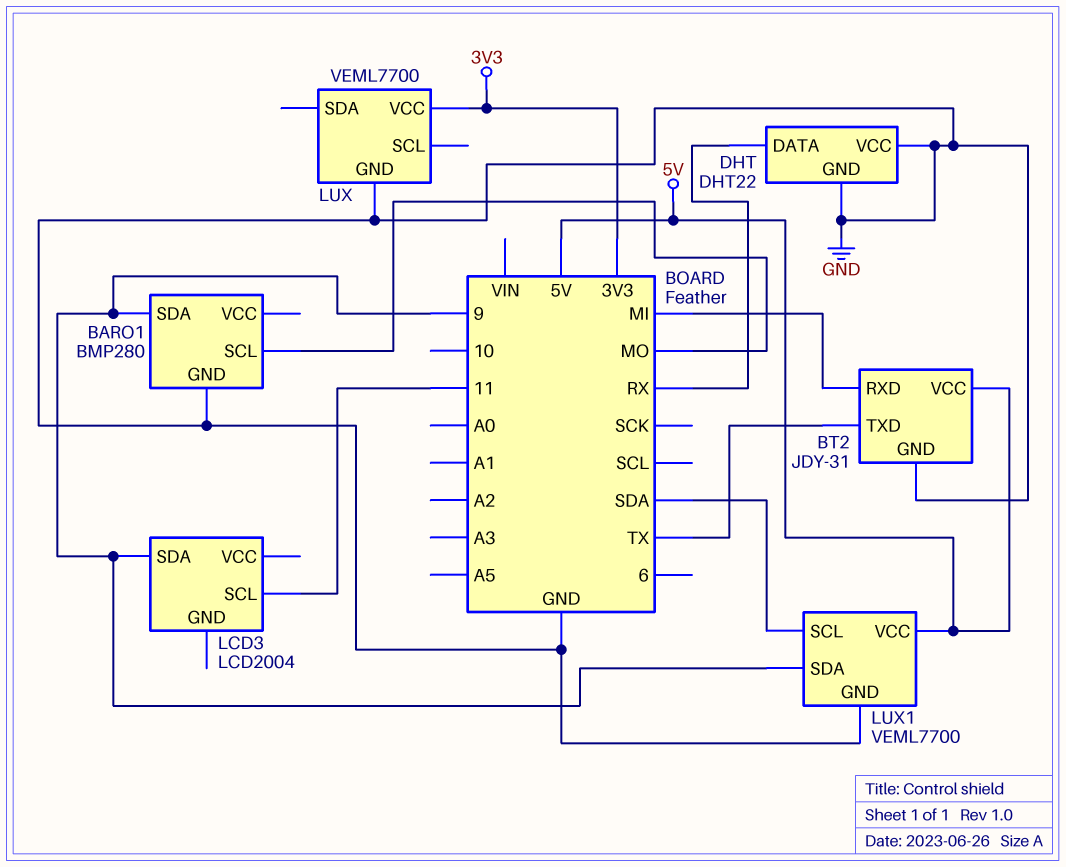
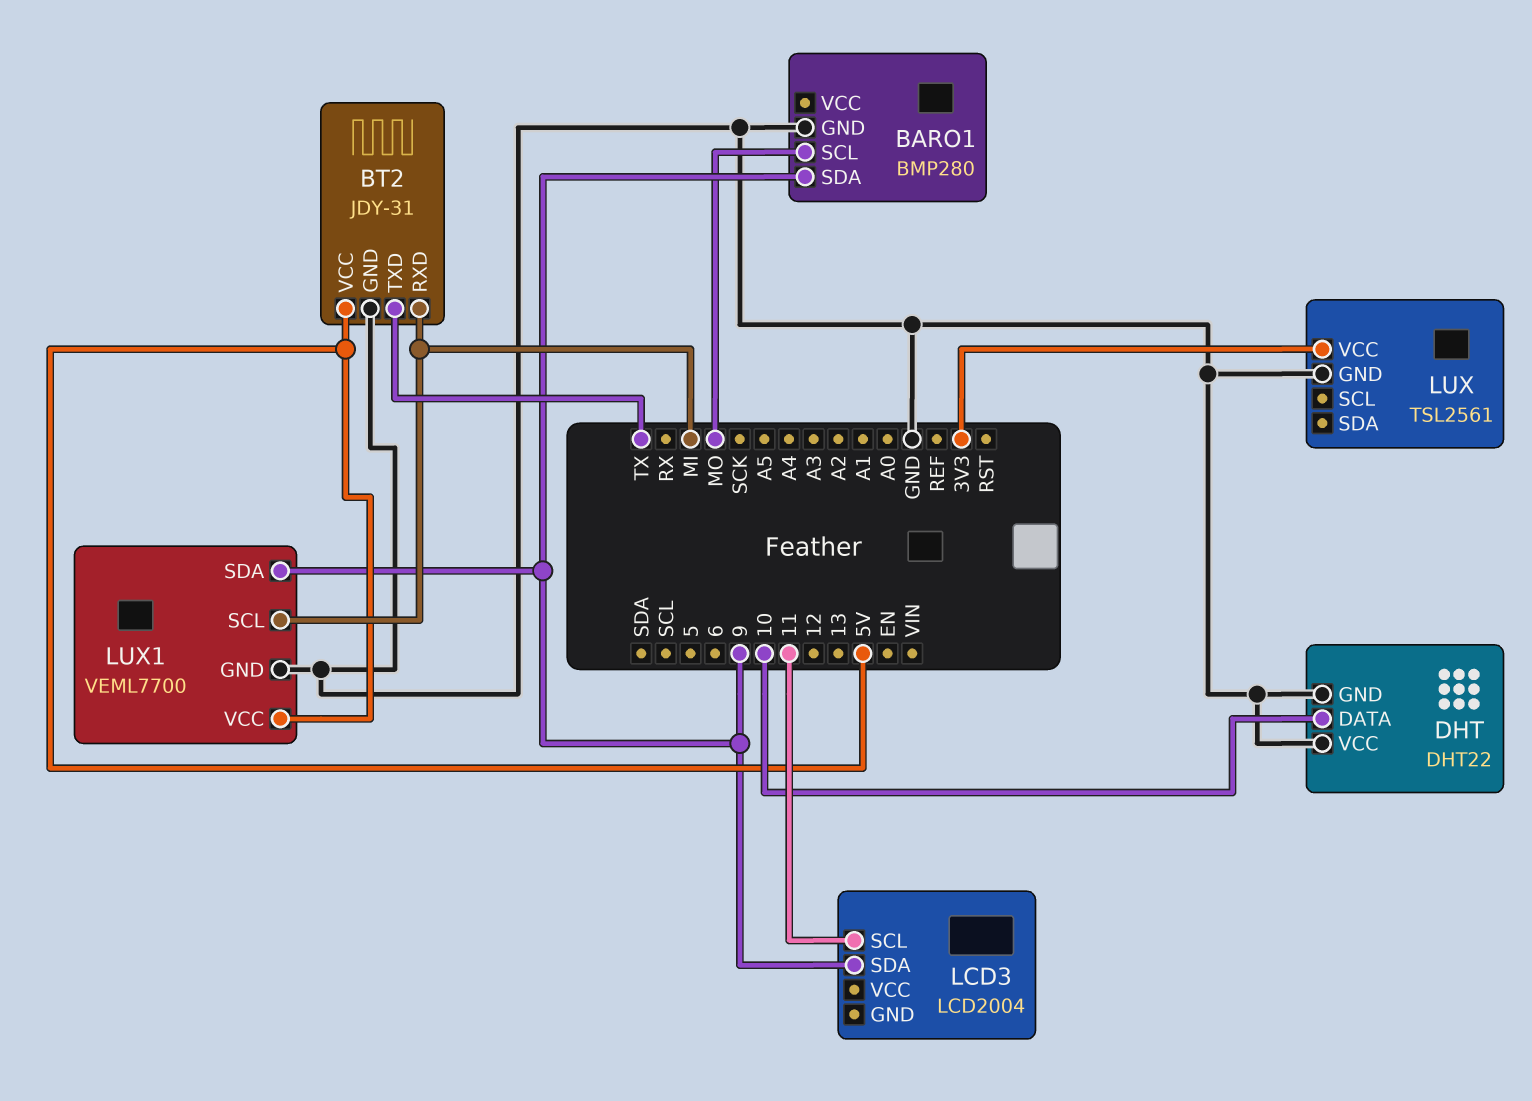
DHT pin DATA: RX -> 10
LUX: VEML7700 -> TSL2561
LUX1 pin SCL: SDA -> MI

